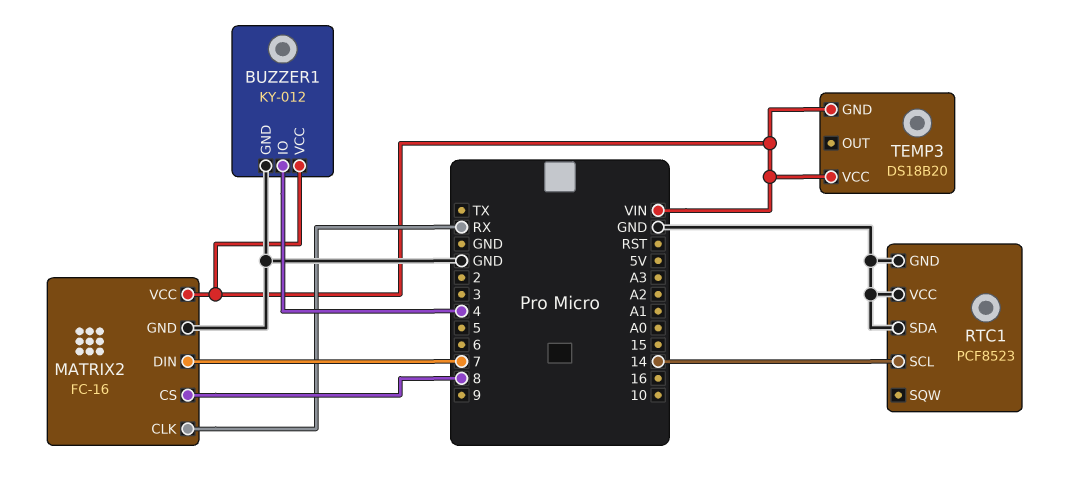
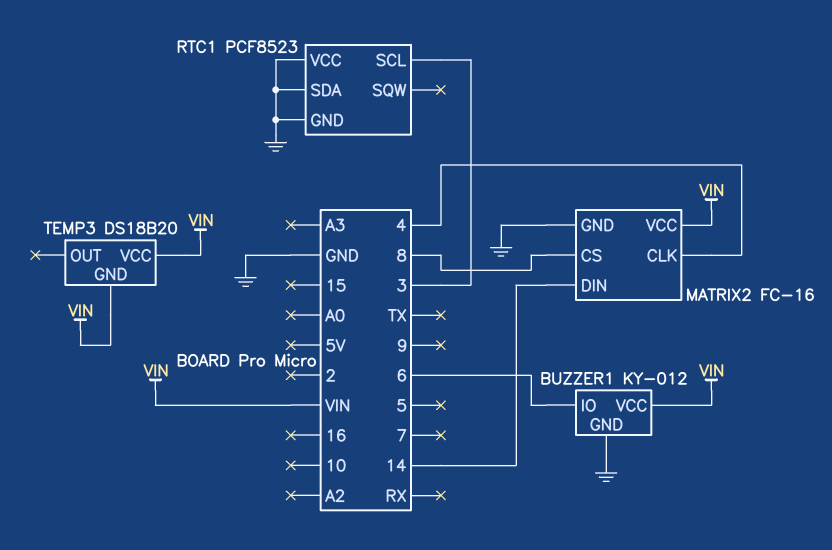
BUZZER1 pin IO: 4 -> 6
MATRIX2 pin CLK: RX -> 4
MATRIX2 pin DIN: 7 -> 14
RTC1 pin SCL: 14 -> 3

